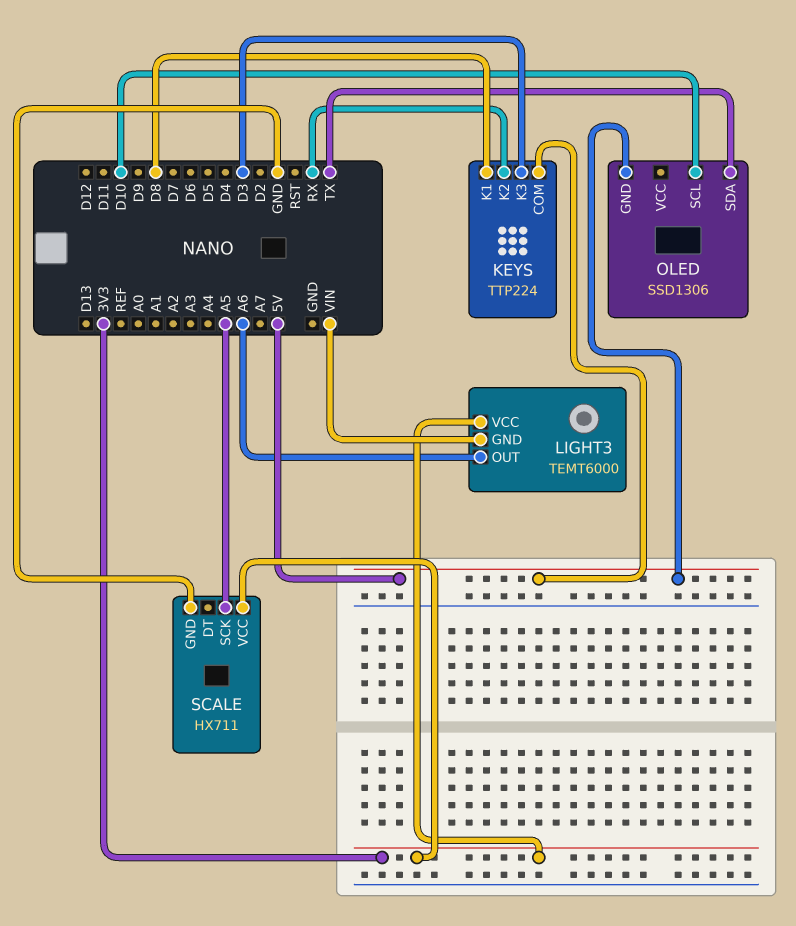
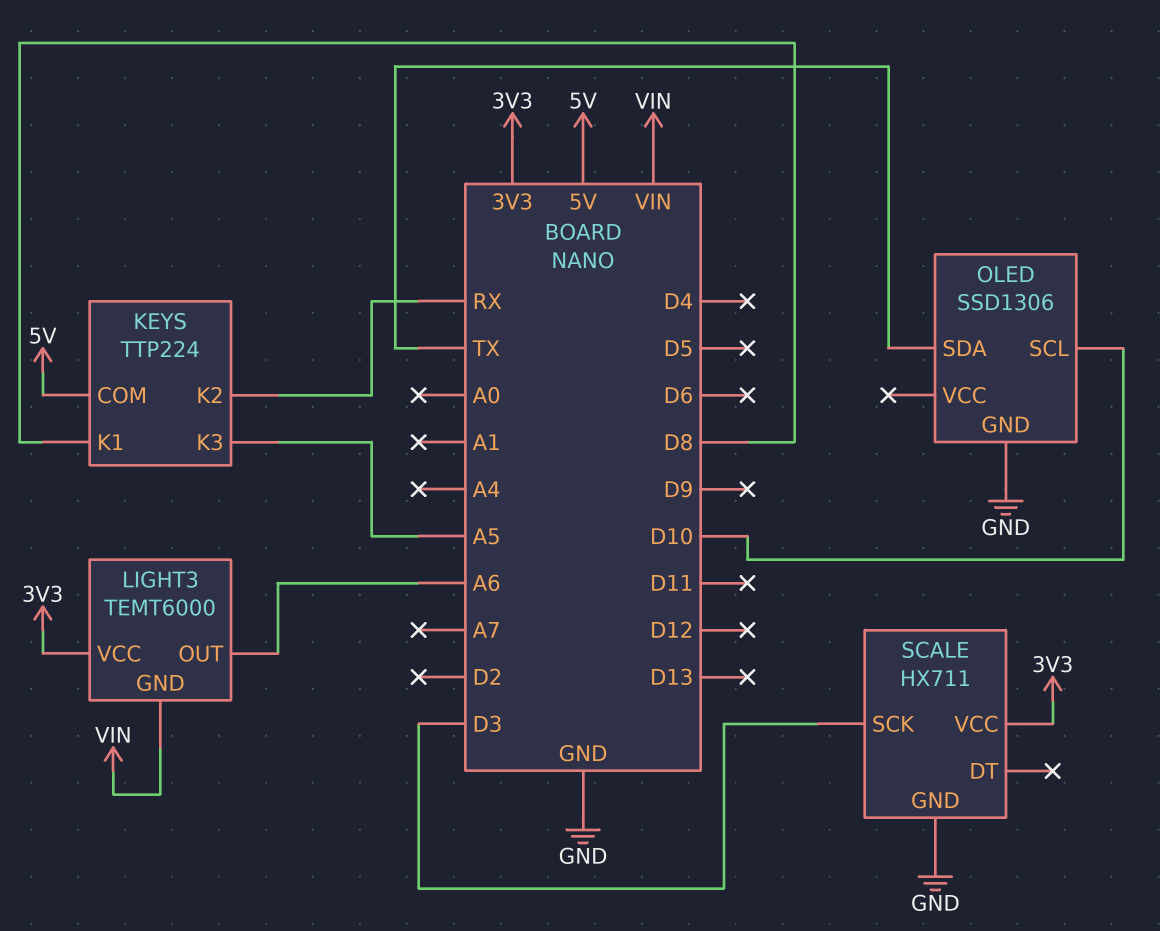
KEYS pin K3: D3 -> A5
OLED pin GND: 5V -> GND
SCALE pin SCK: A5 -> D3

